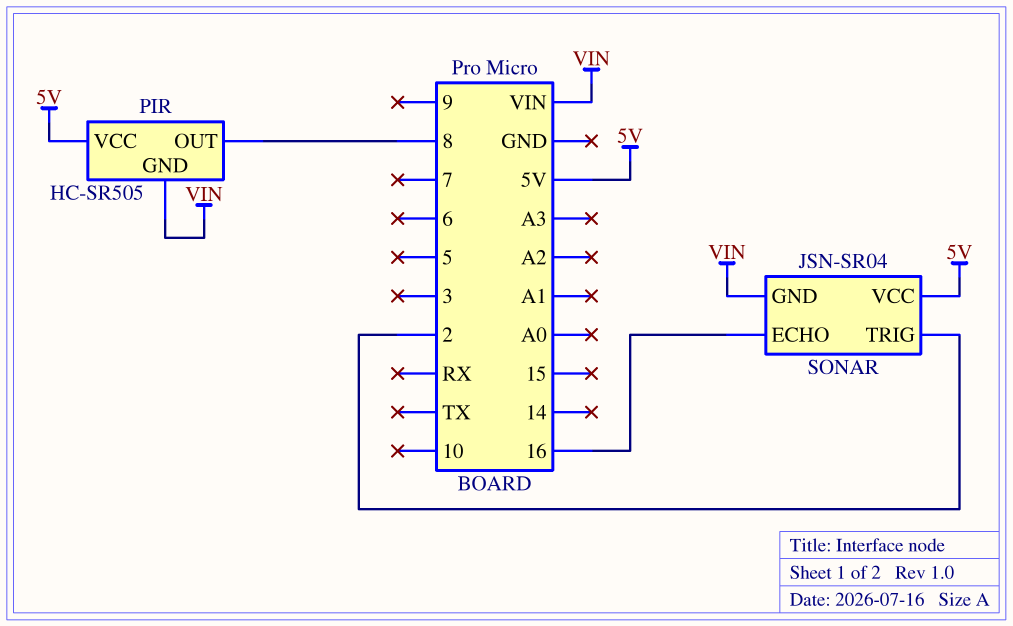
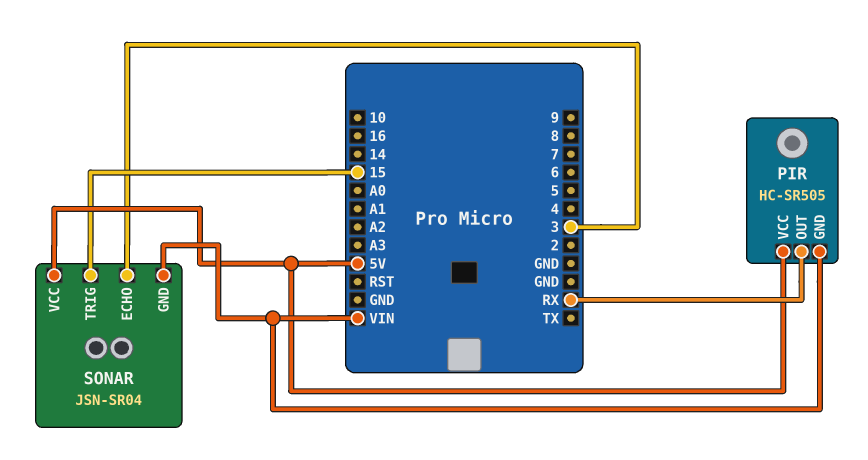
PIR pin OUT: 8 -> RX
SONAR pin ECHO: 16 -> 3
SONAR pin TRIG: 2 -> 15

